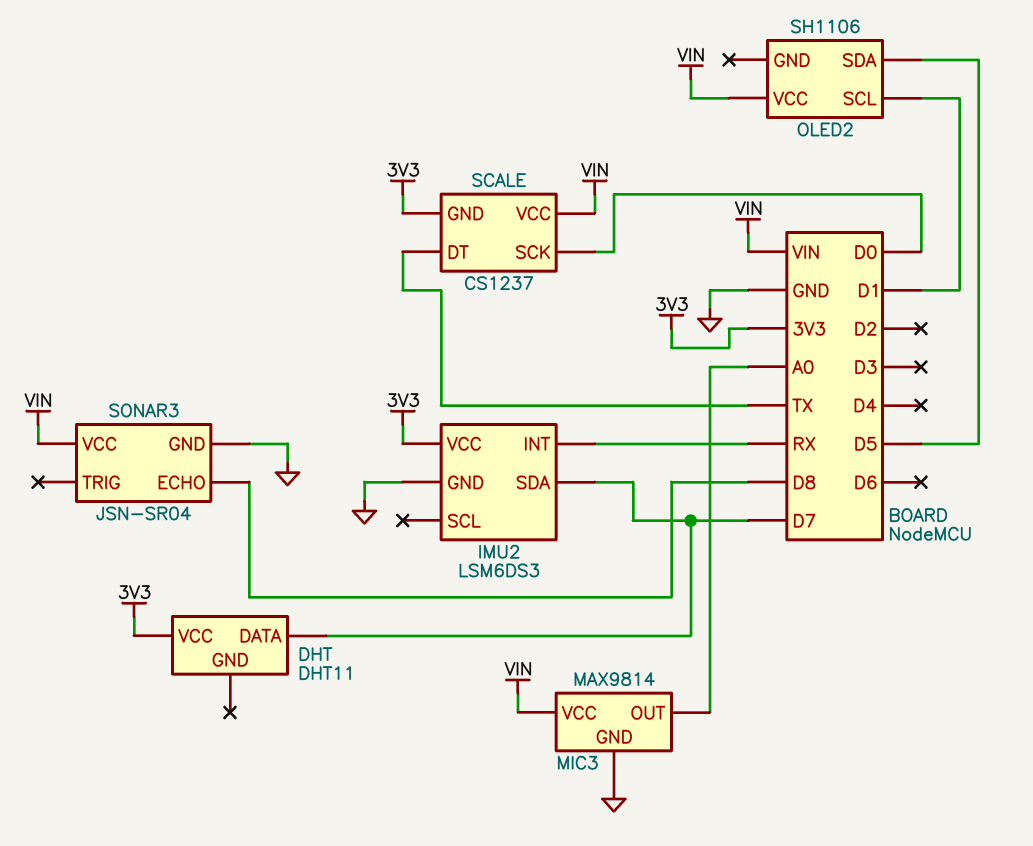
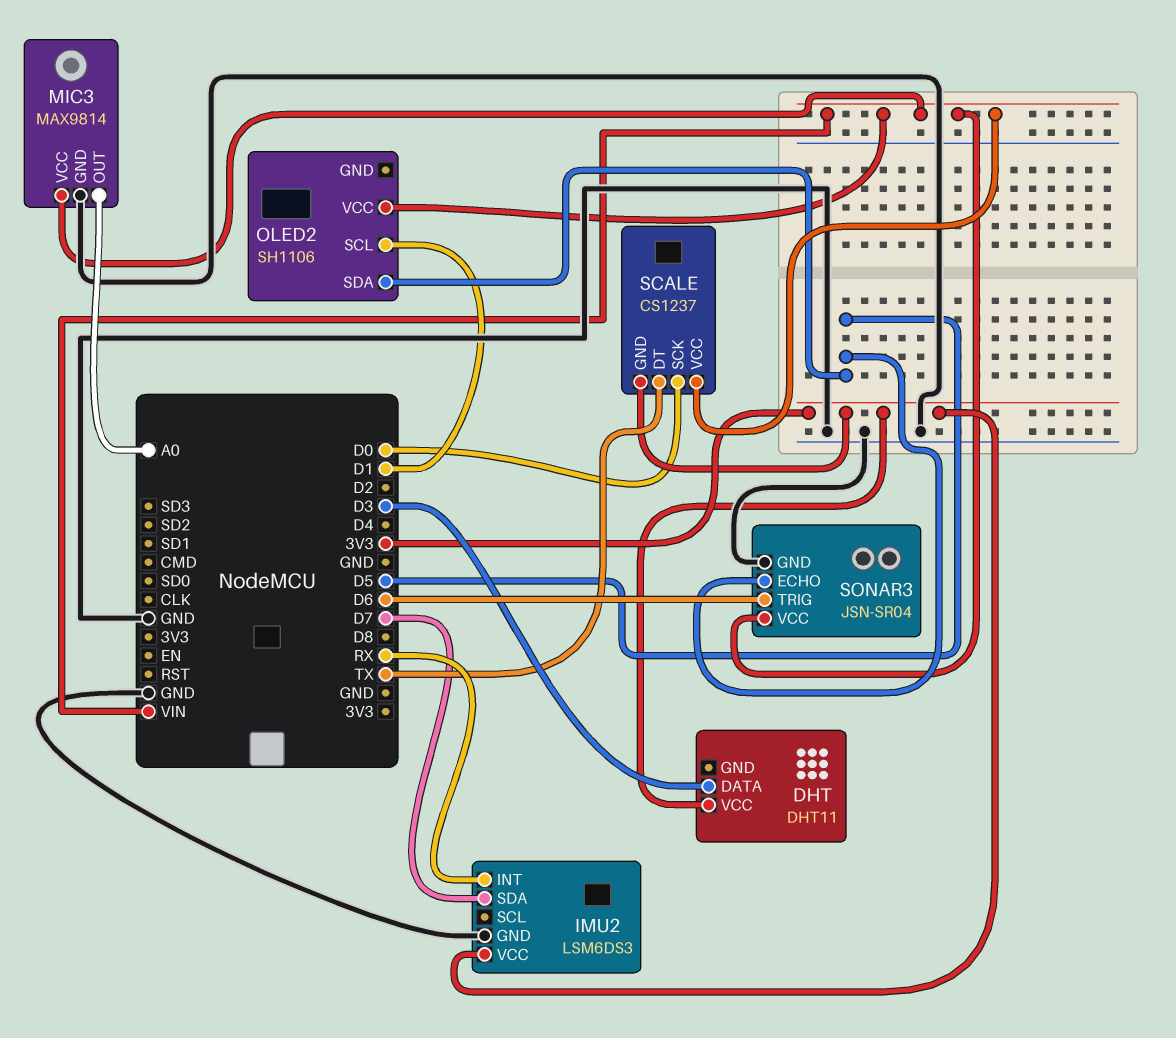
DHT pin DATA: D7 -> D3
SONAR3 pin ECHO: D8 -> D5
SONAR3 pin TRIG: none -> D6

